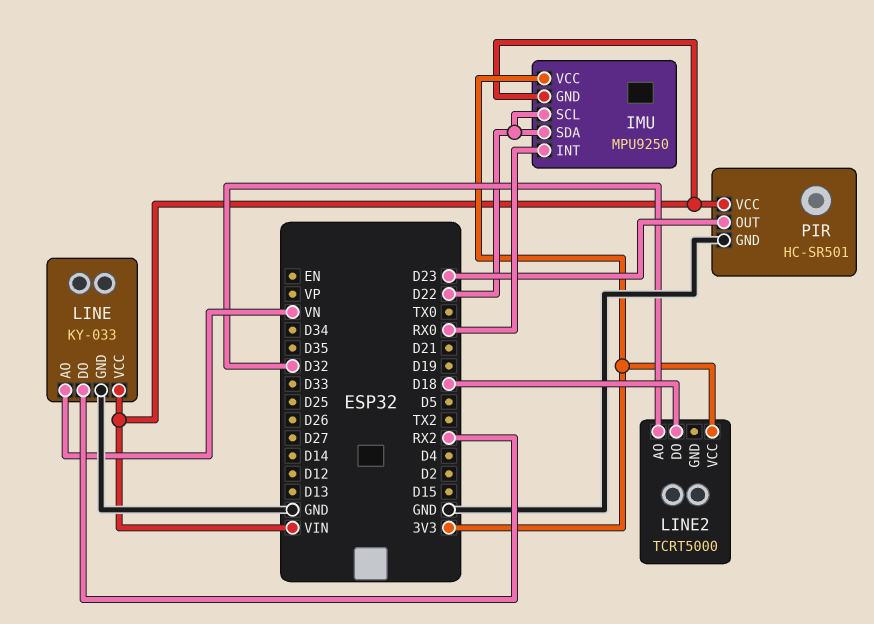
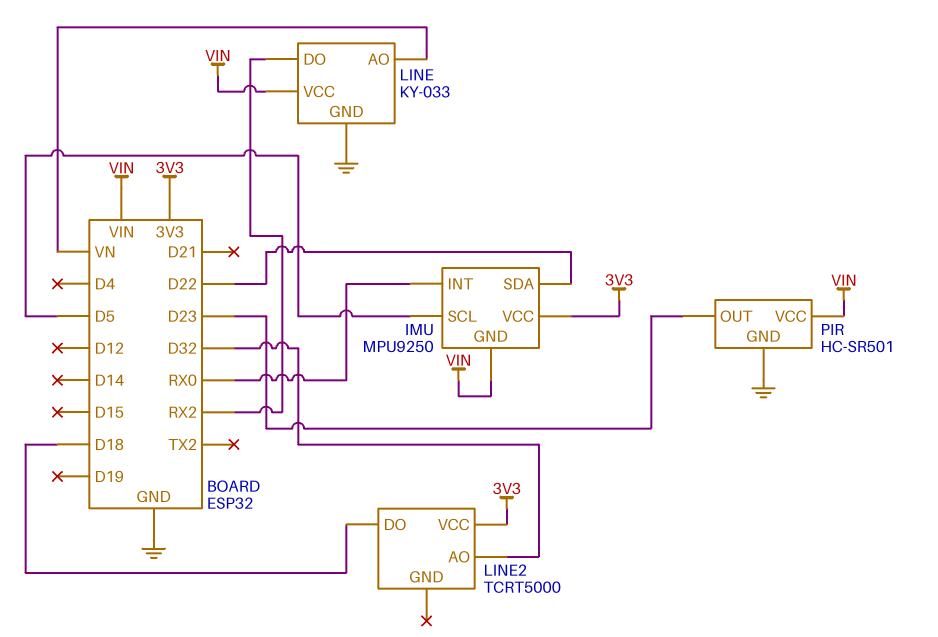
IMU pin SCL: D22 -> D5

